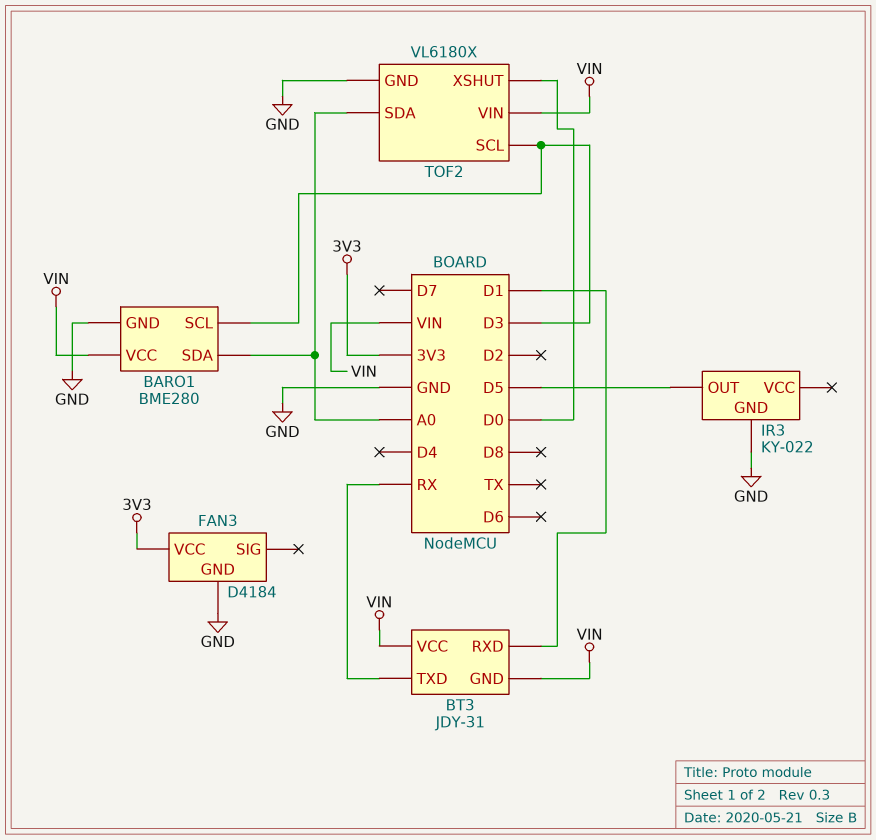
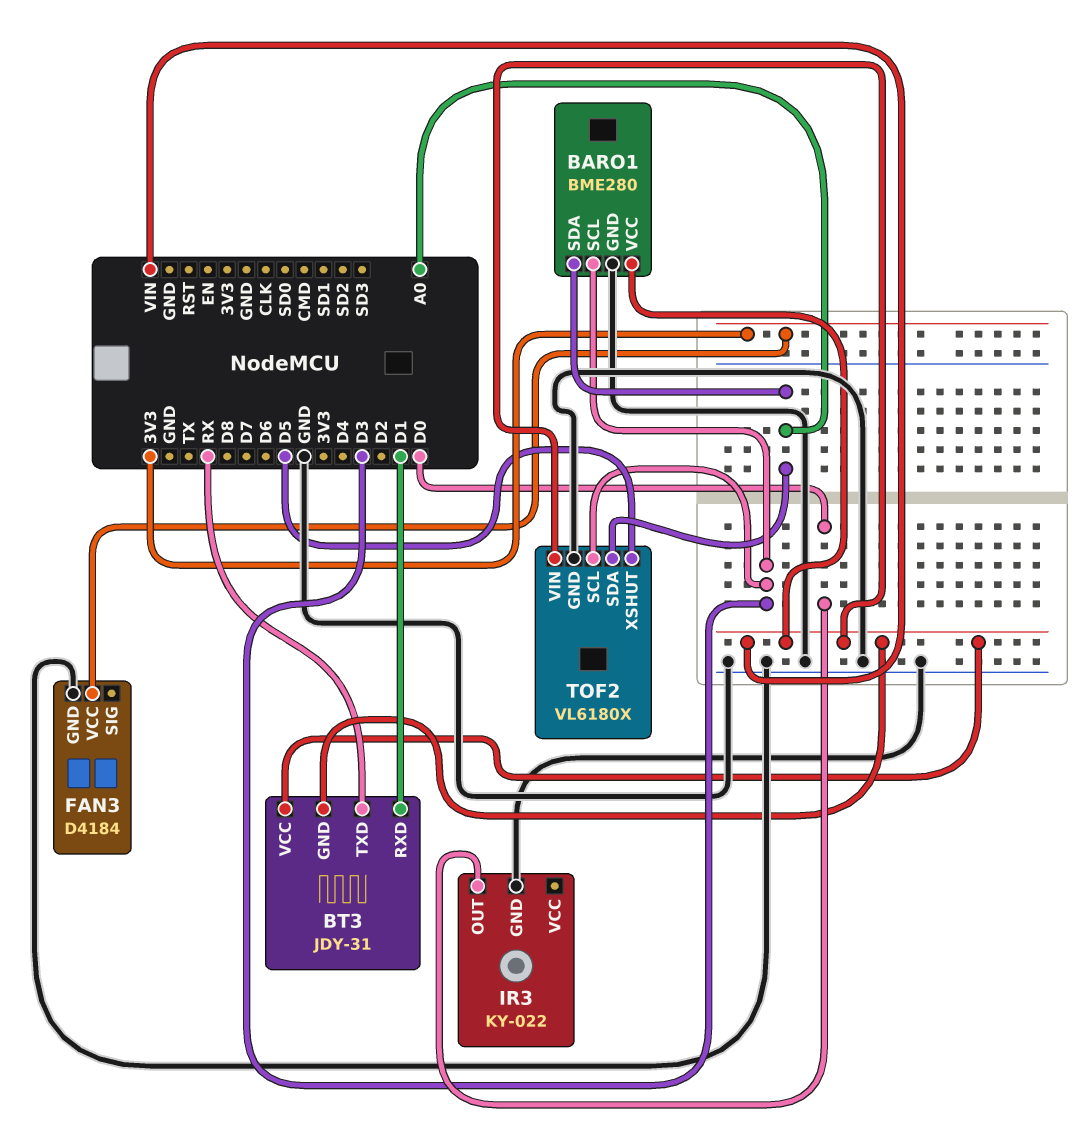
IR3 pin OUT: D5 -> D0
TOF2 pin XSHUT: D0 -> D5

